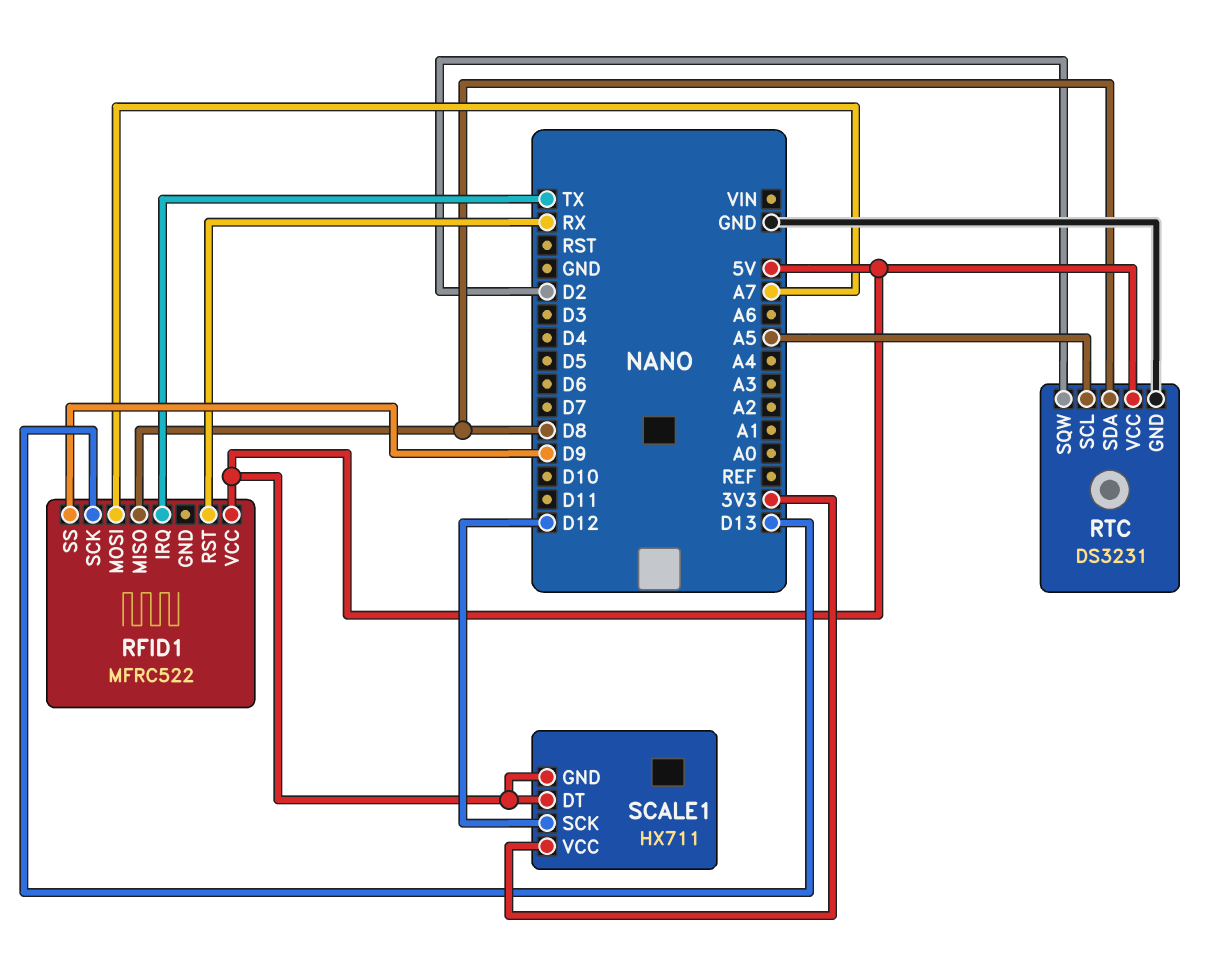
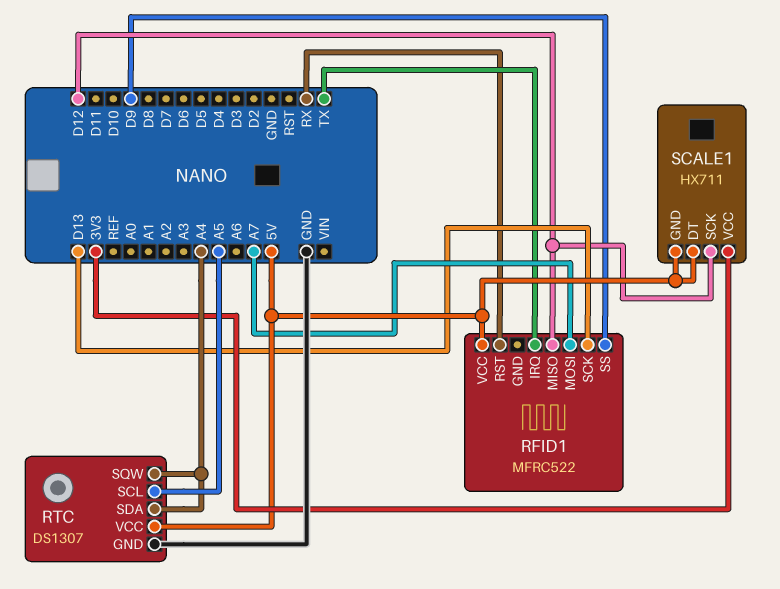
RFID1 pin MISO: D8 -> D12
RTC: DS3231 -> DS1307
RTC pin SDA: D8 -> A4
RTC pin SQW: D2 -> A4

